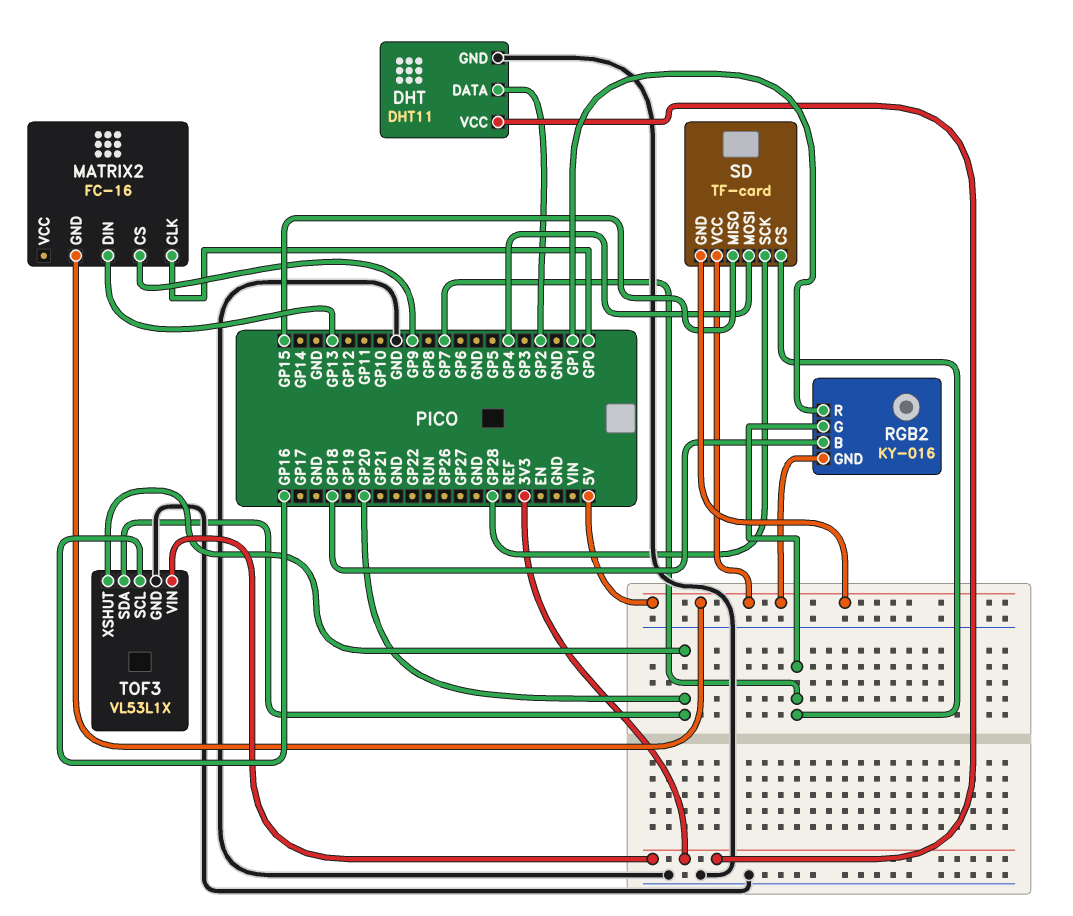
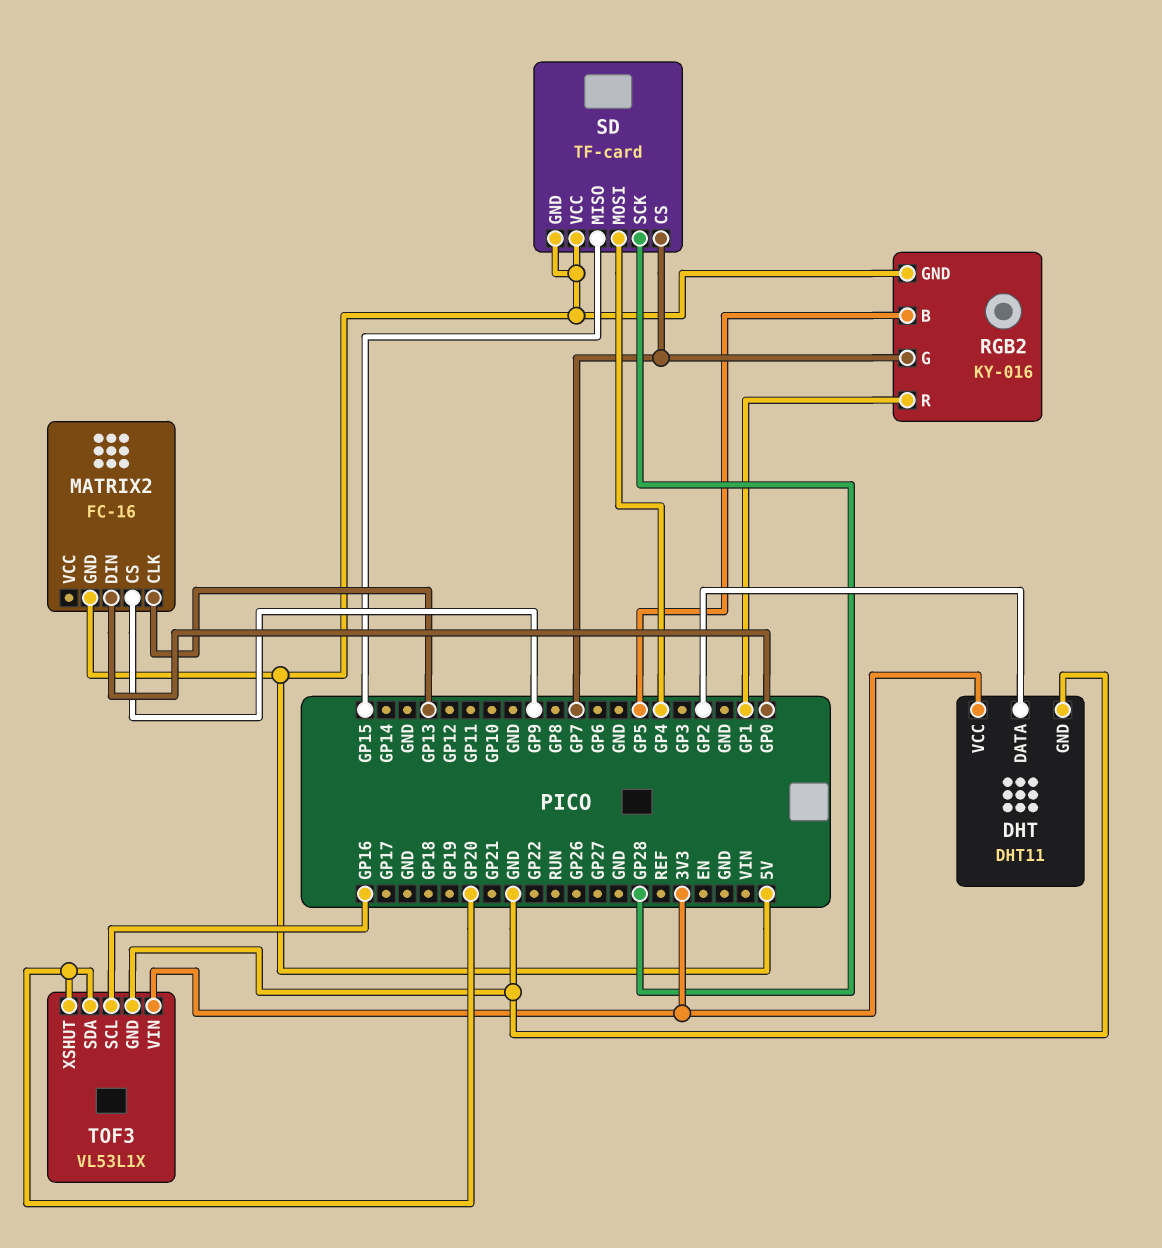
MATRIX2 pin CLK: GP0 -> GP13
MATRIX2 pin DIN: GP13 -> GP0
RGB2 pin B: GP18 -> GP5

